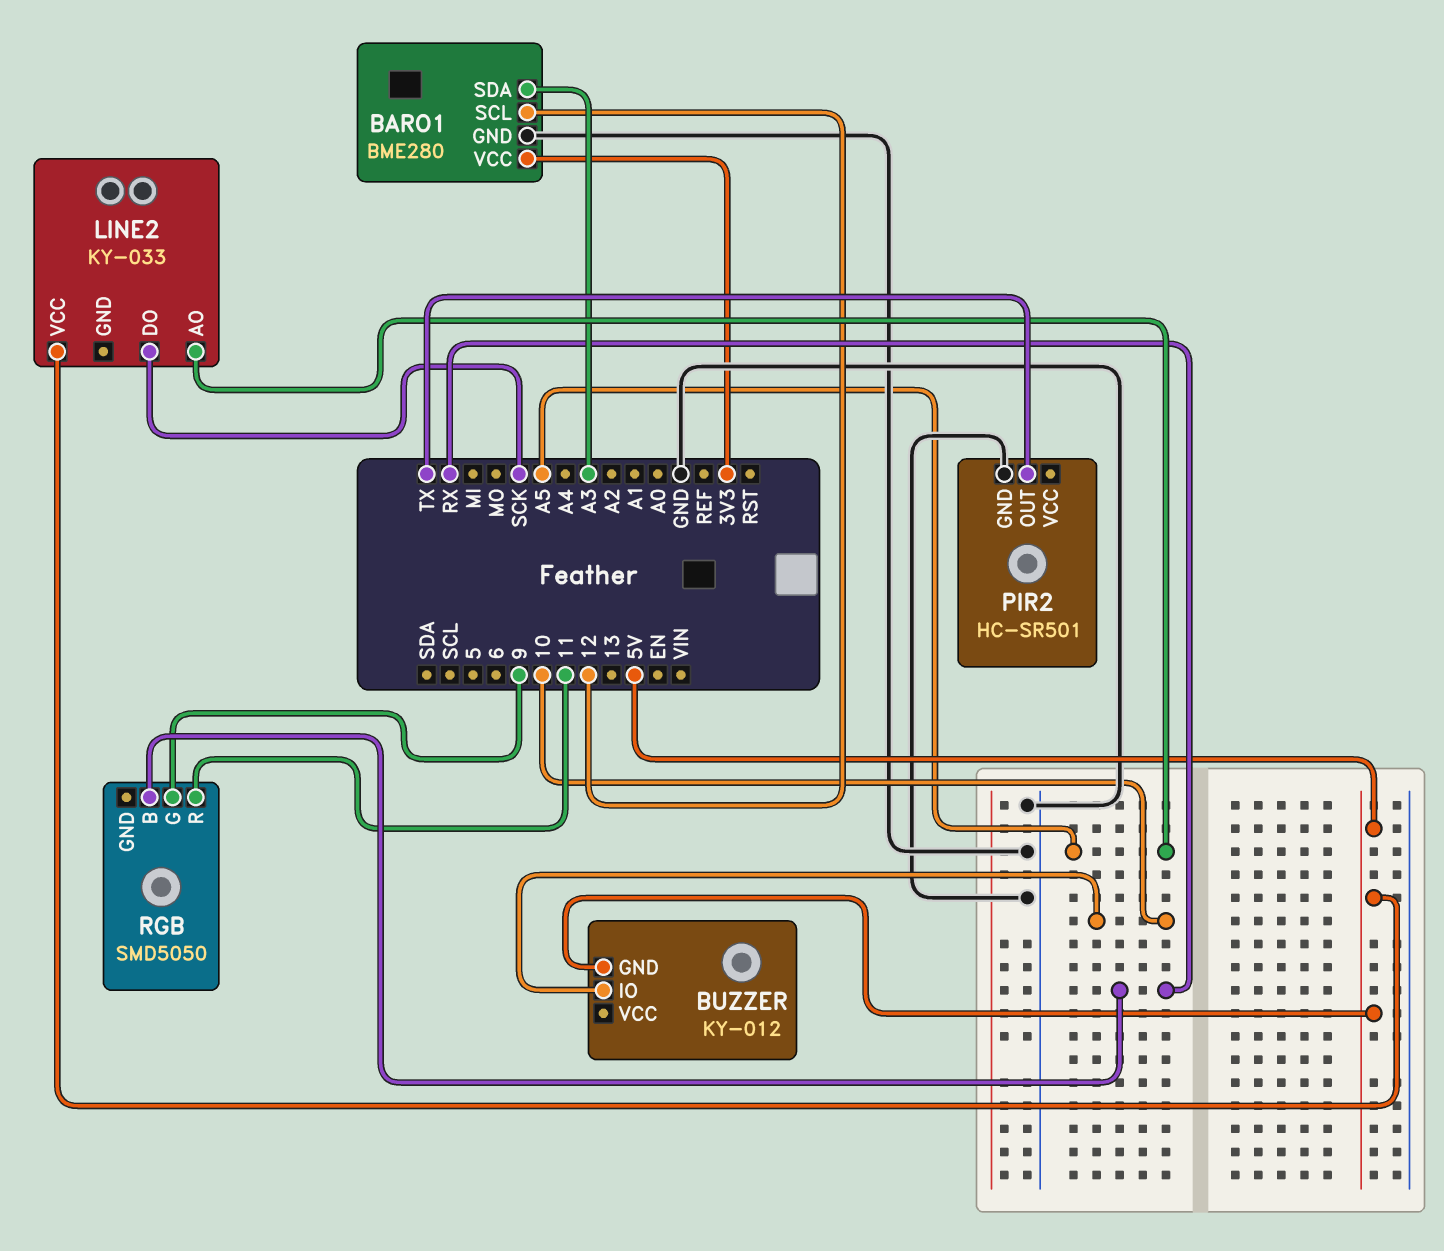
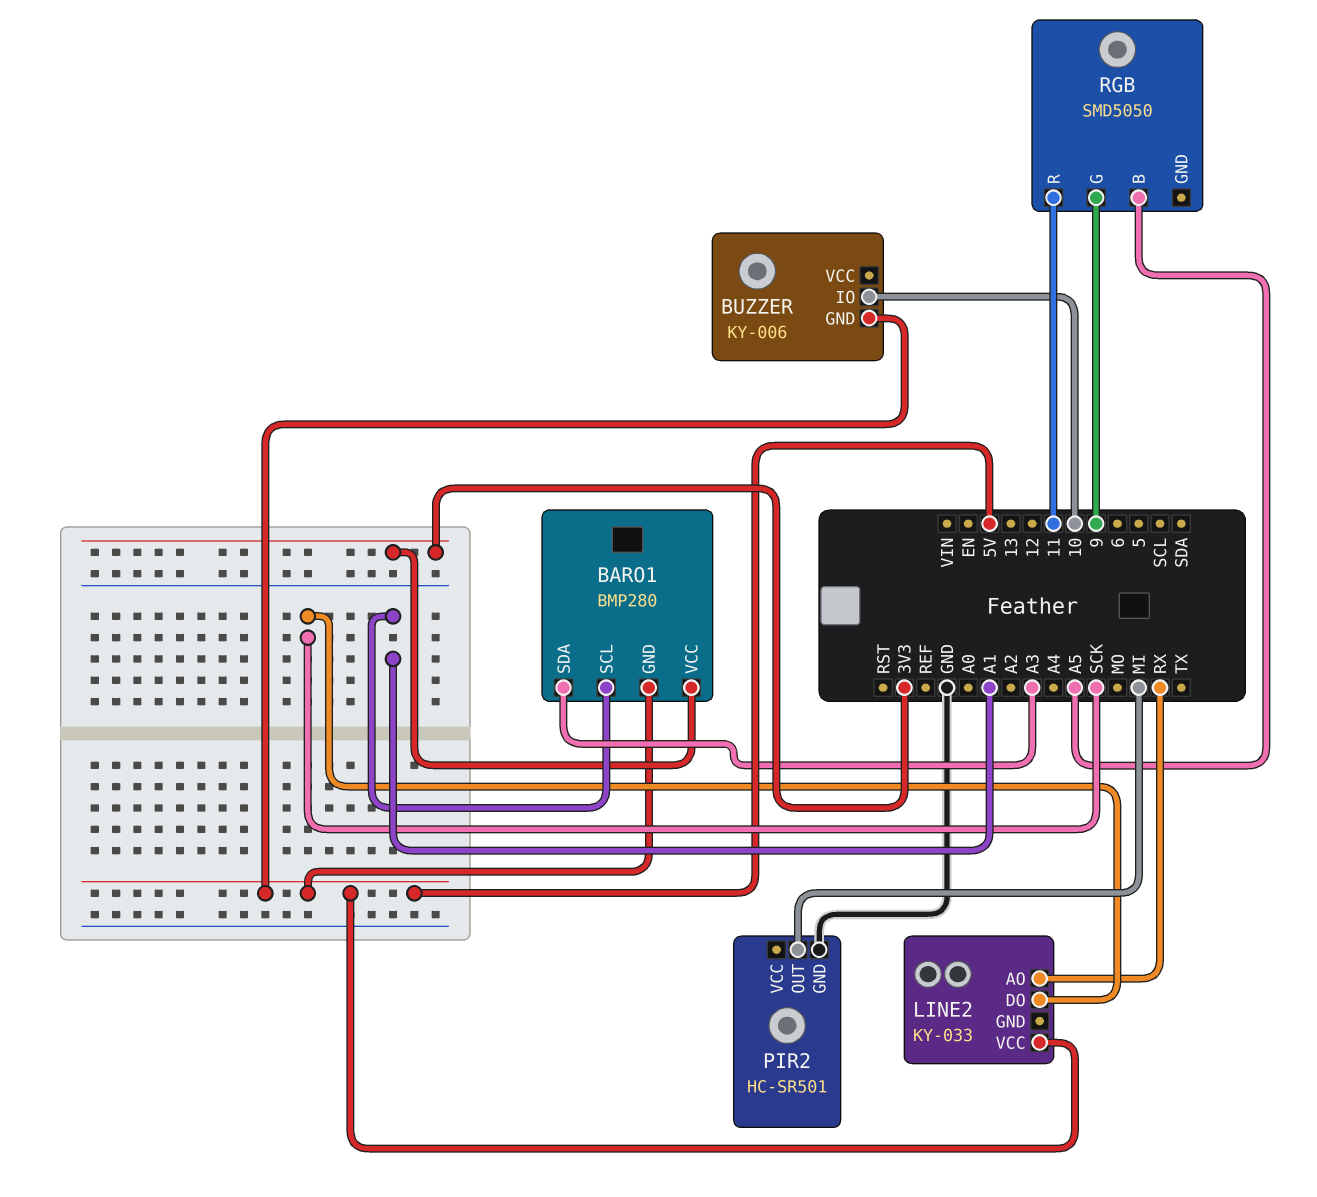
BARO1: BME280 -> BMP280
BARO1 pin GND: GND -> 5V
BARO1 pin SCL: 12 -> A1
BUZZER: KY-012 -> KY-006
LINE2 pin AO: A5 -> RX
PIR2 pin OUT: TX -> MI
RGB pin B: RX -> A5

